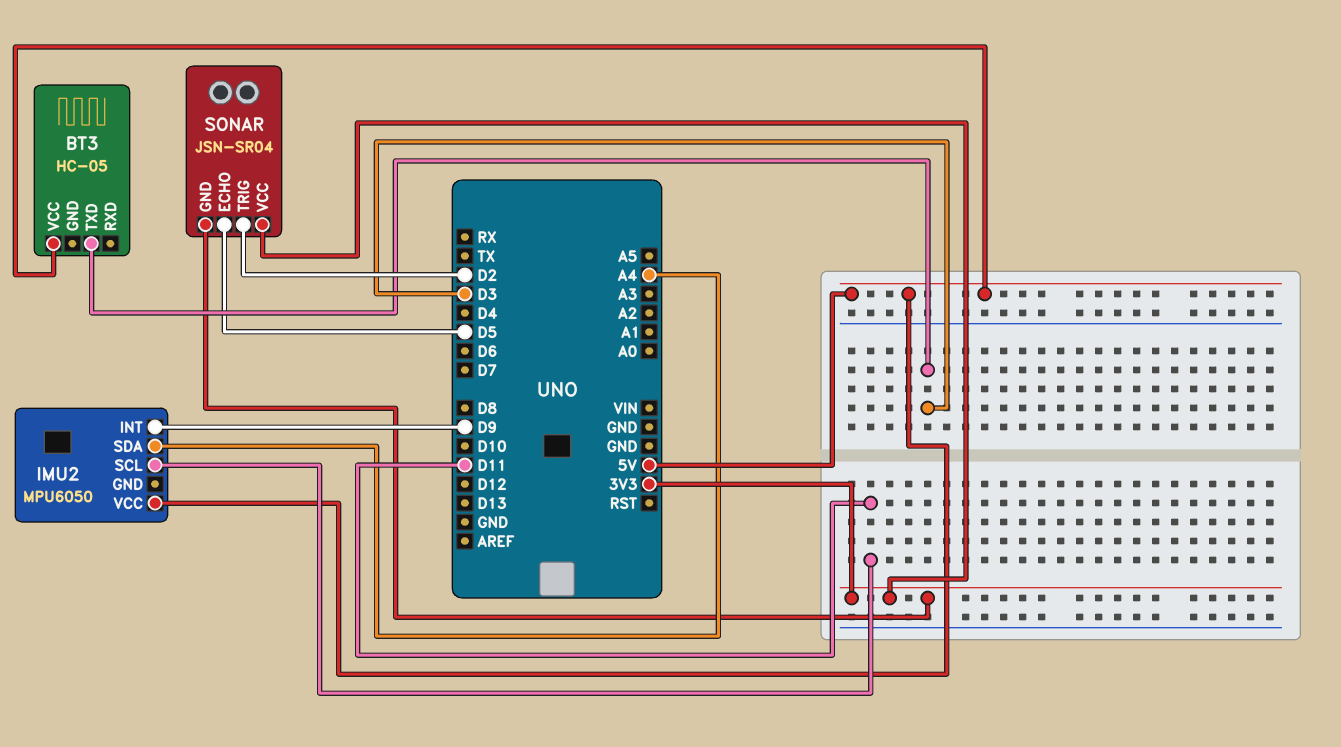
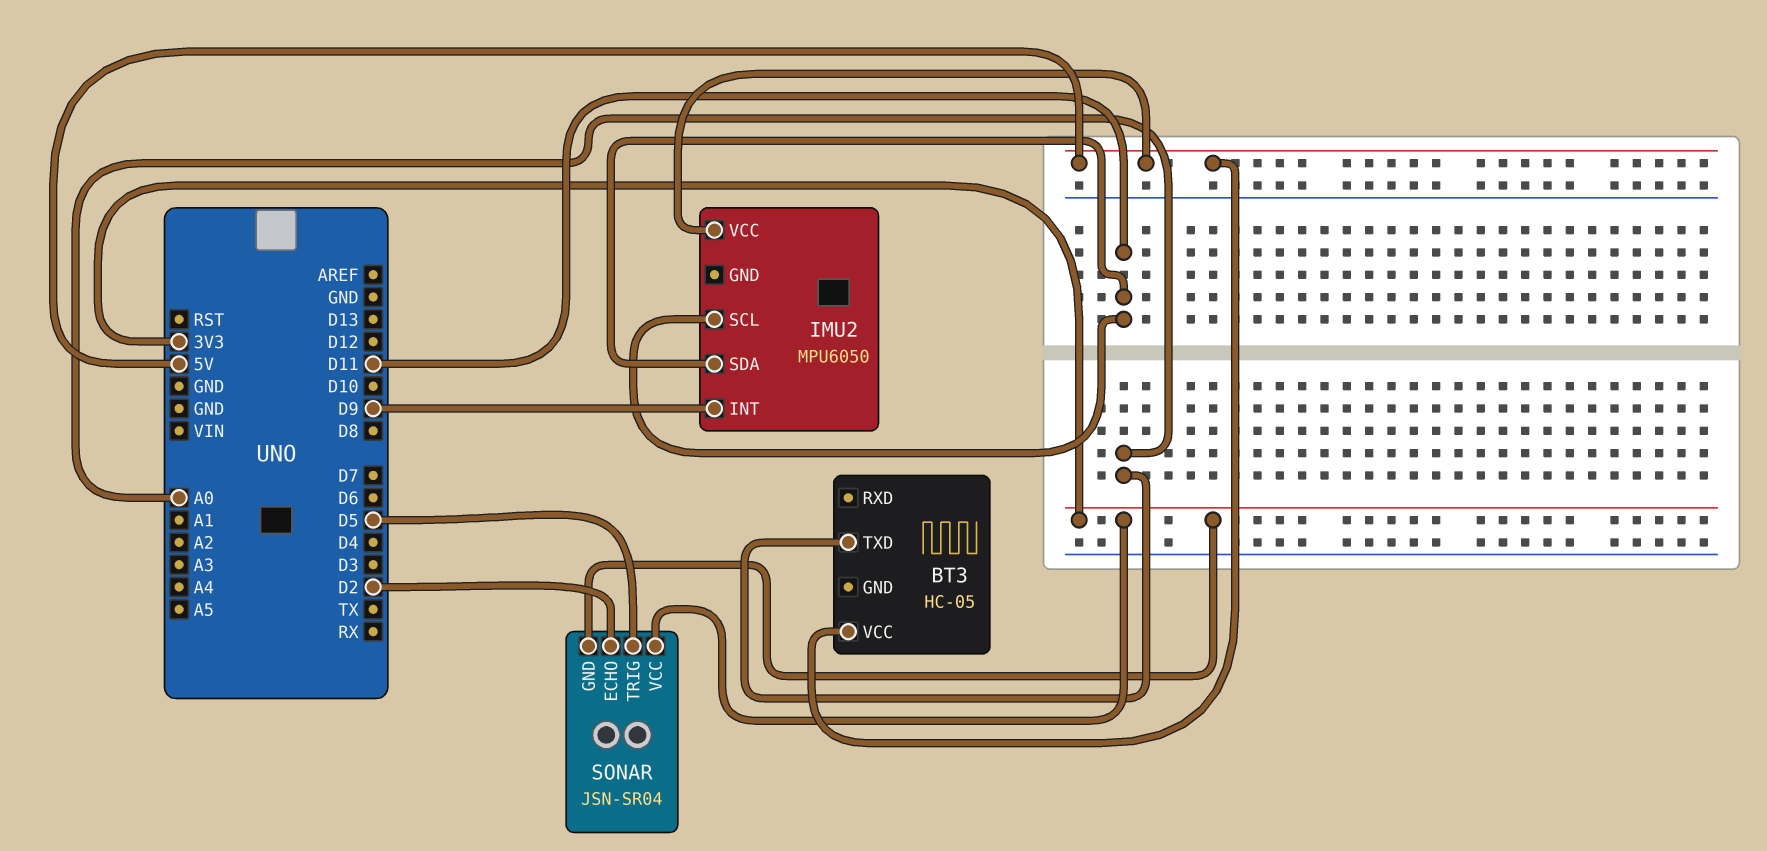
BT3 pin TXD: D3 -> A0
IMU2 pin SDA: A4 -> D11
SONAR pin ECHO: D5 -> D2
SONAR pin TRIG: D2 -> D5

